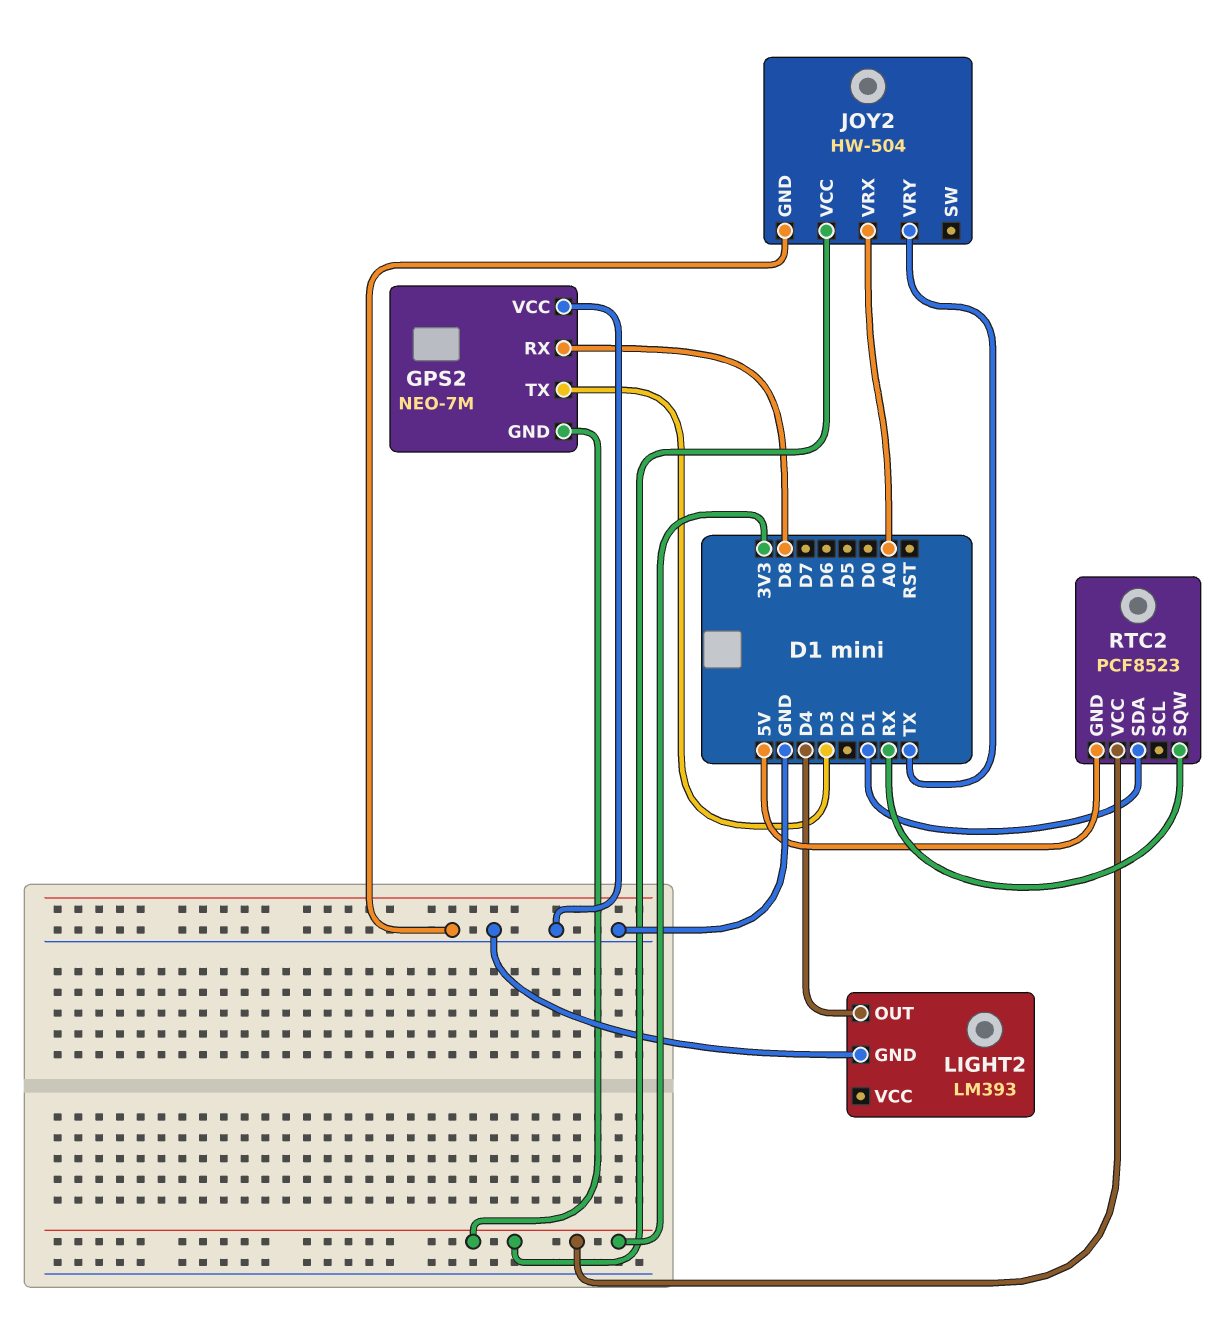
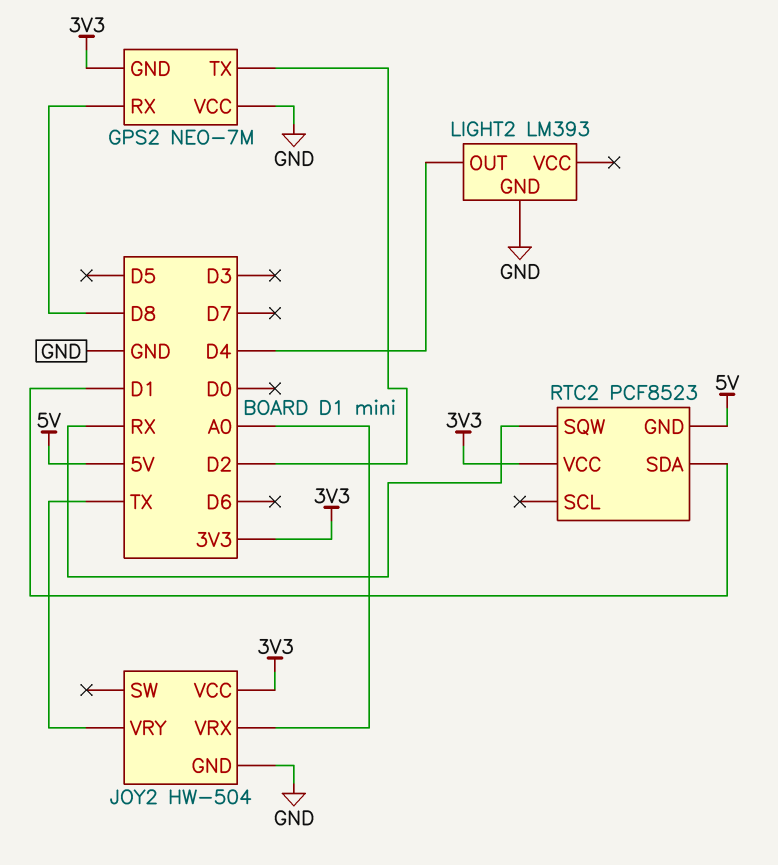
GPS2 pin TX: D3 -> D2

